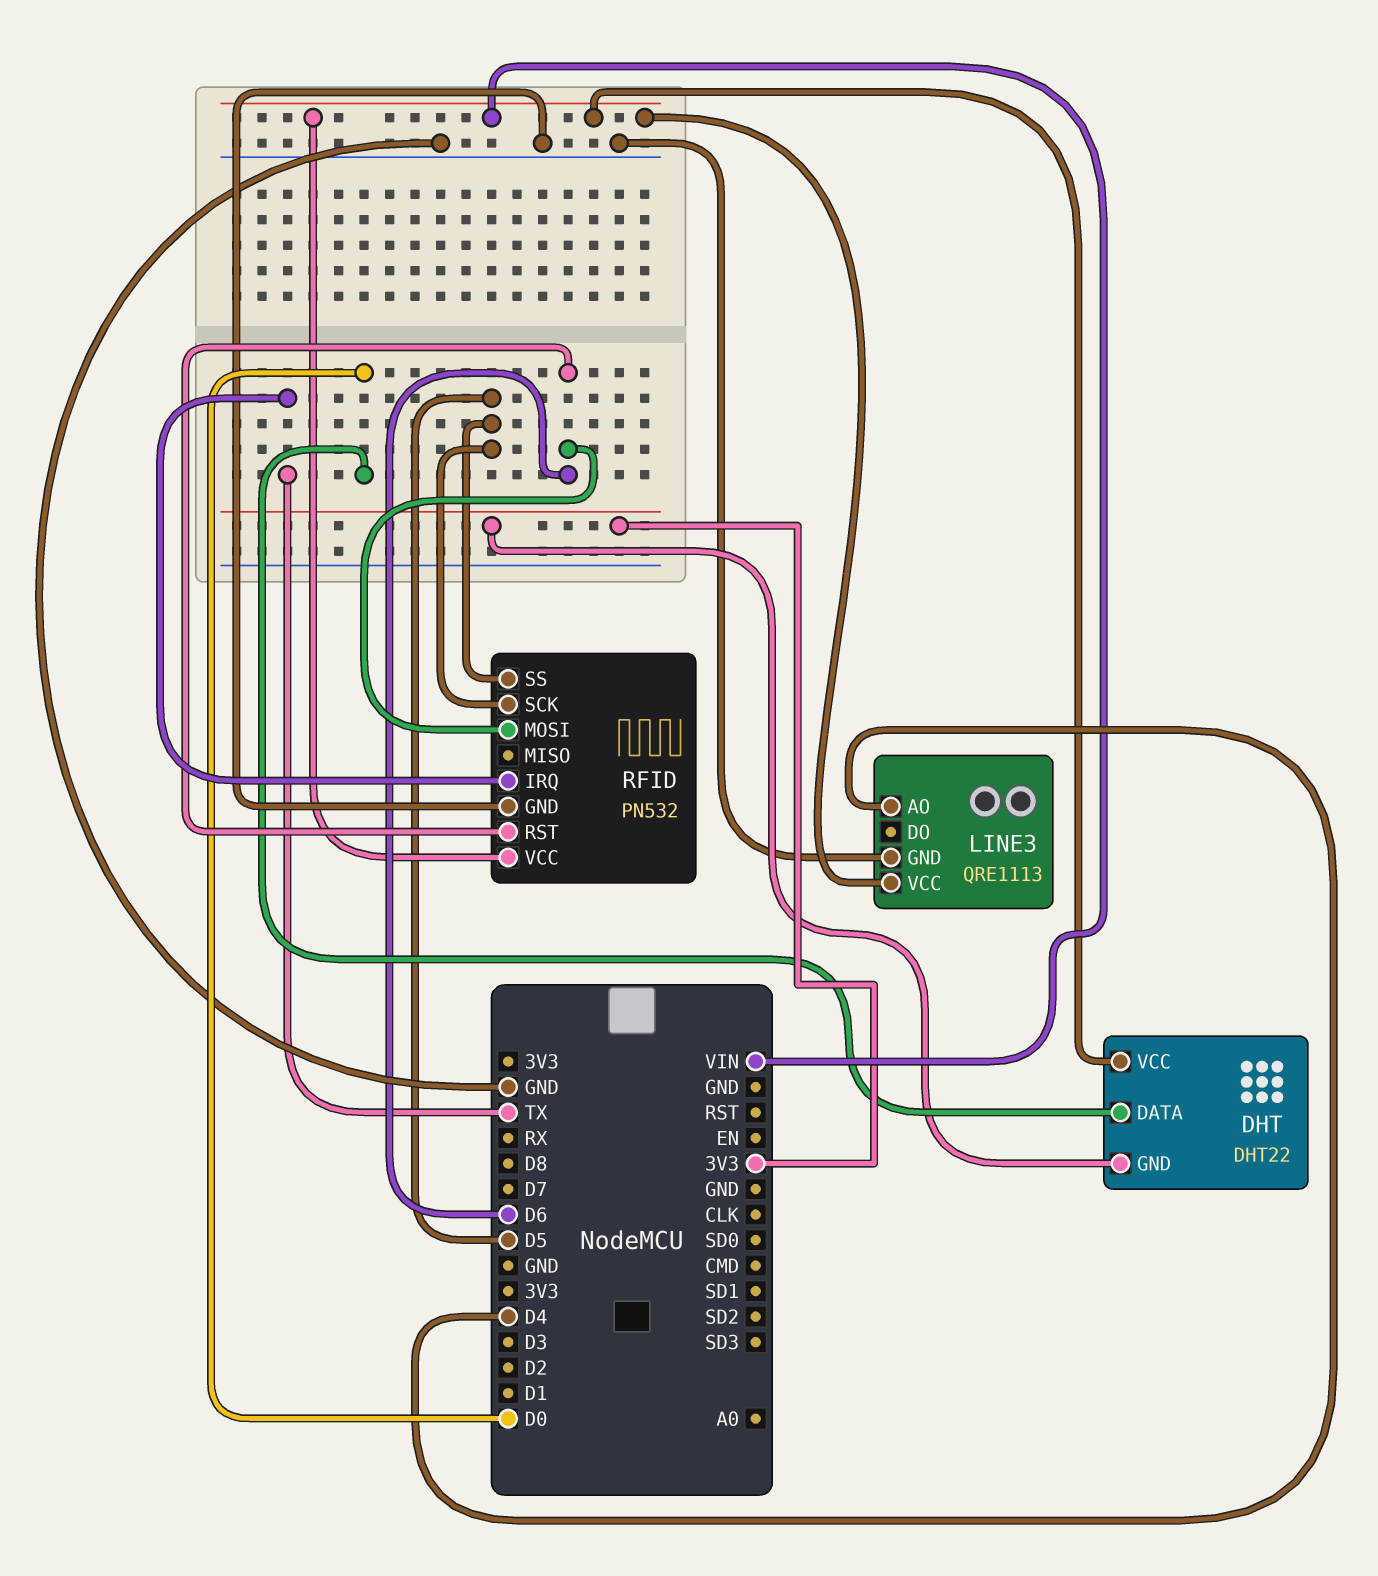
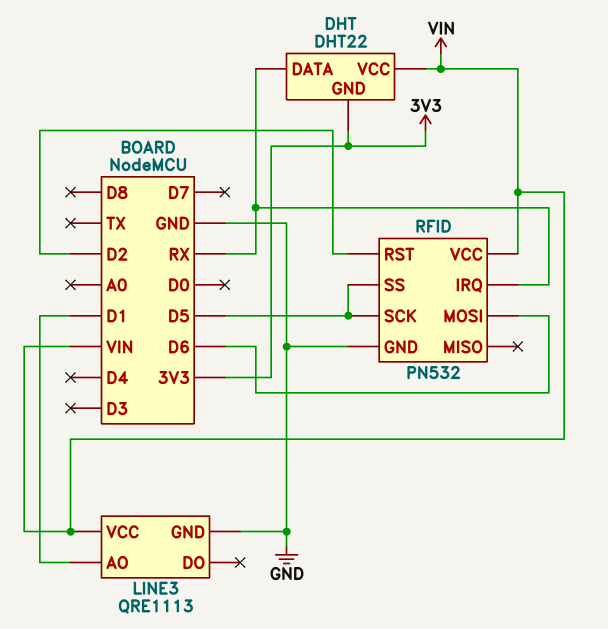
DHT pin DATA: D0 -> RX
LINE3 pin AO: D4 -> D1
RFID pin IRQ: TX -> RX
RFID pin RST: D6 -> D2

